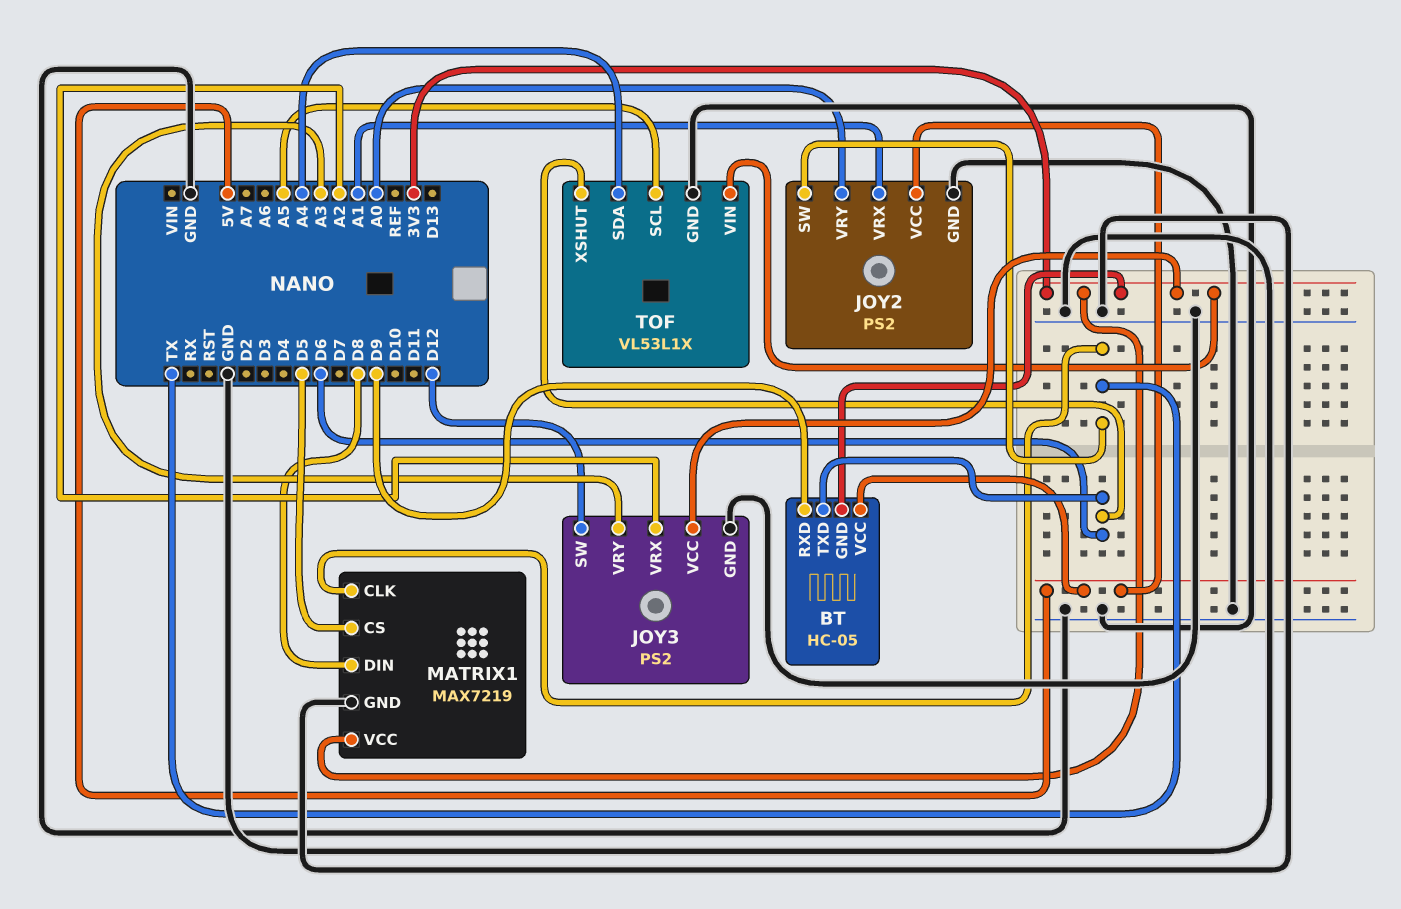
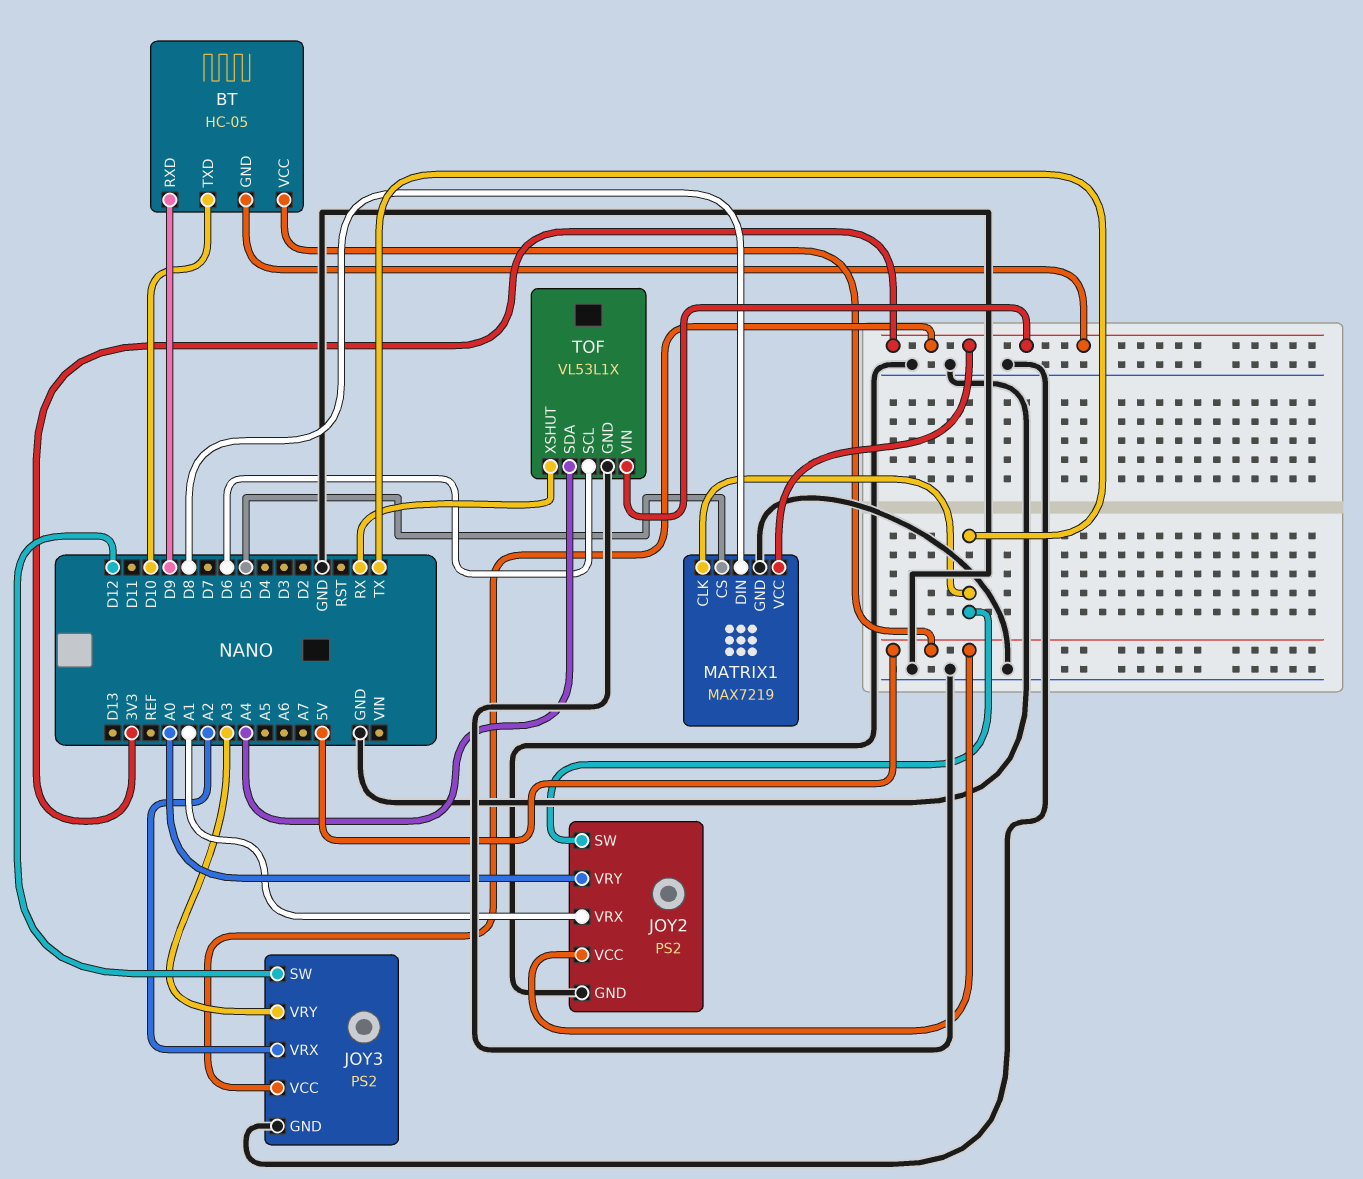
BT pin TXD: D6 -> D10
TOF pin SCL: A5 -> D6
TOF pin XSHUT: D6 -> RX

